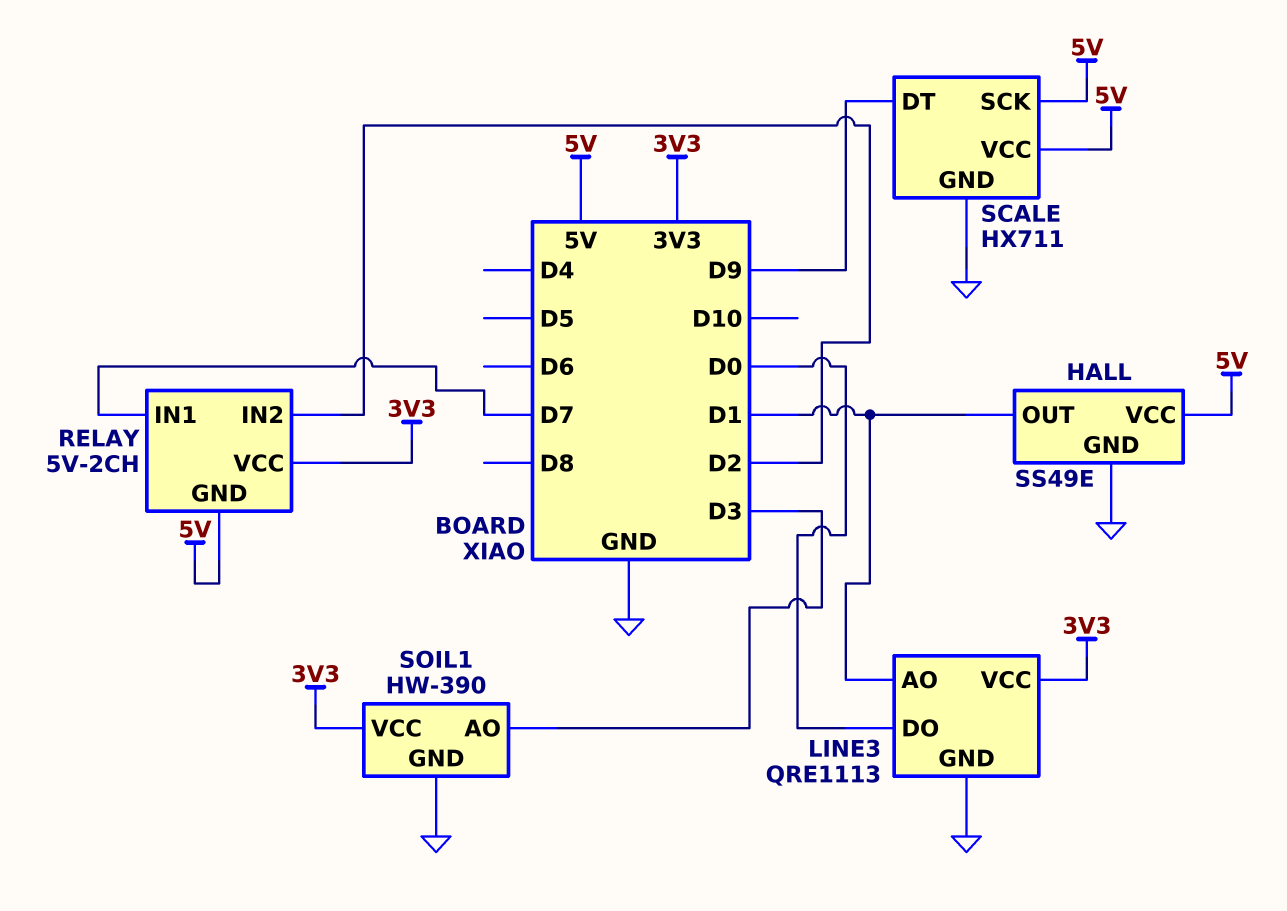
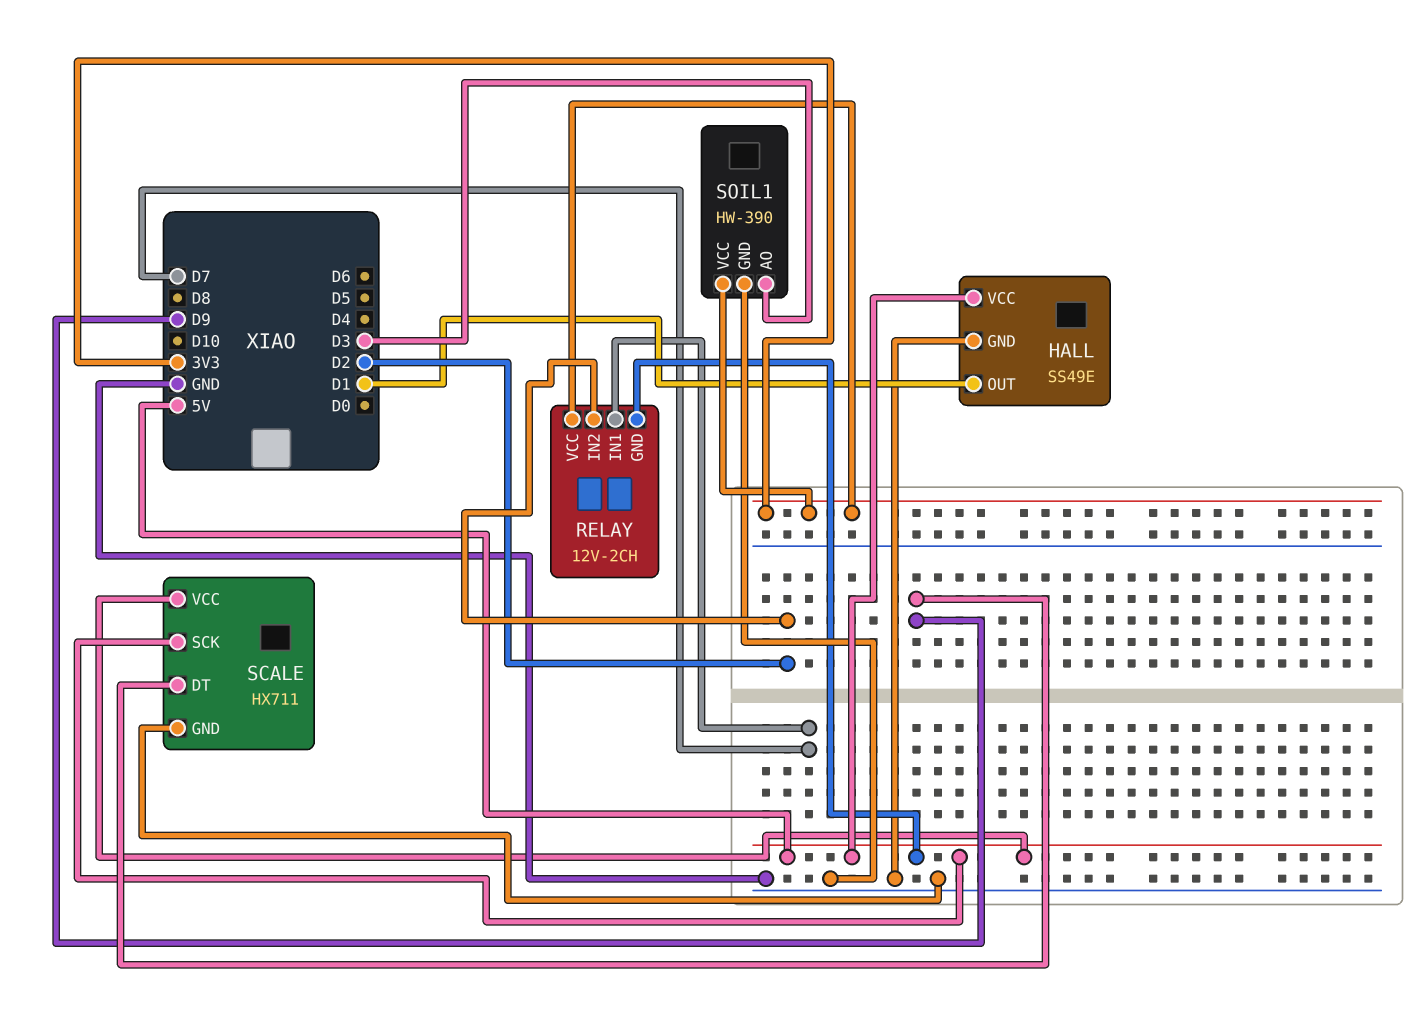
LINE3: QRE1113 -> none
LINE3 pin AO: D1 -> none
LINE3 pin DO: D0 -> none
LINE3 pin GND: GND -> none
LINE3 pin VCC: 3V3 -> none
RELAY: 5V-2CH -> 12V-2CH

